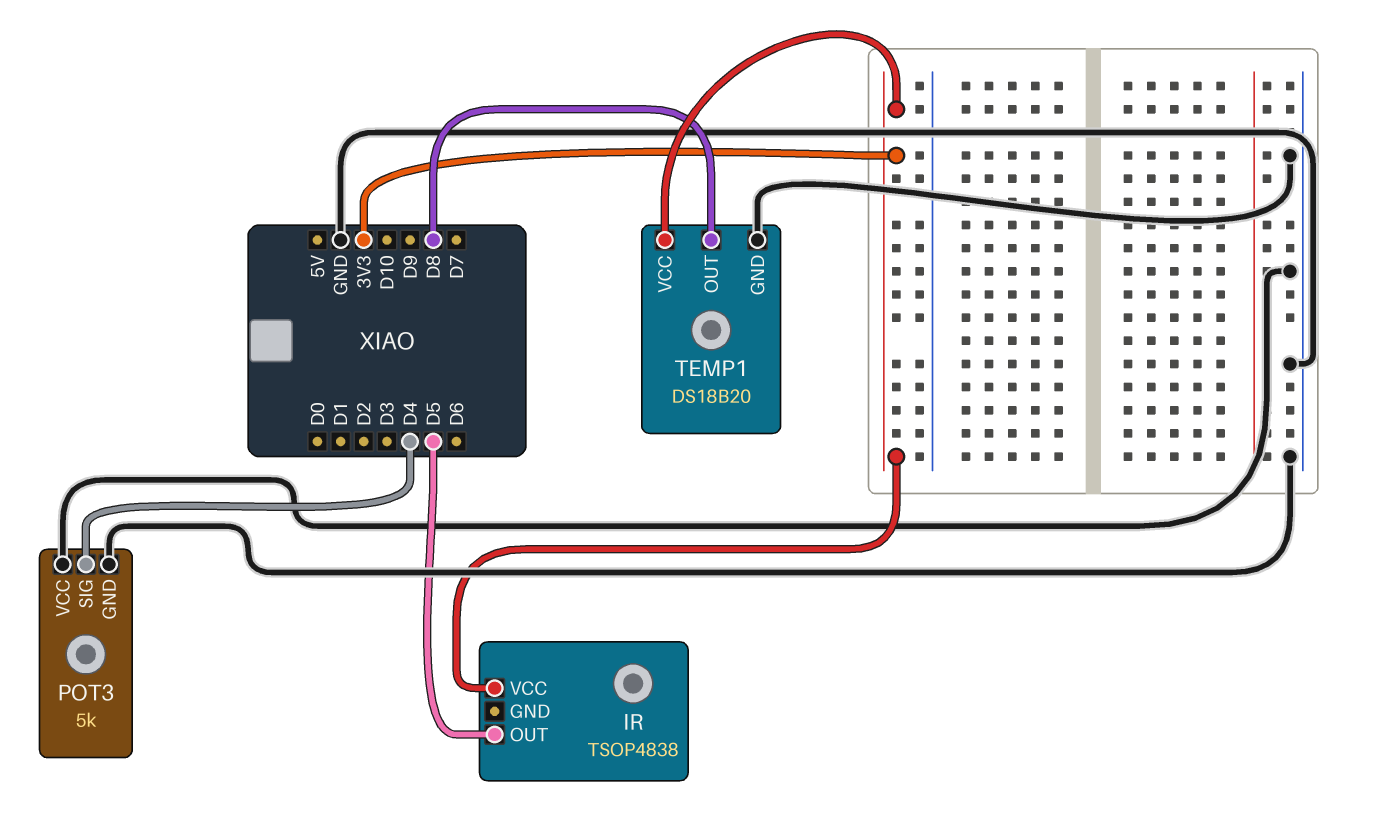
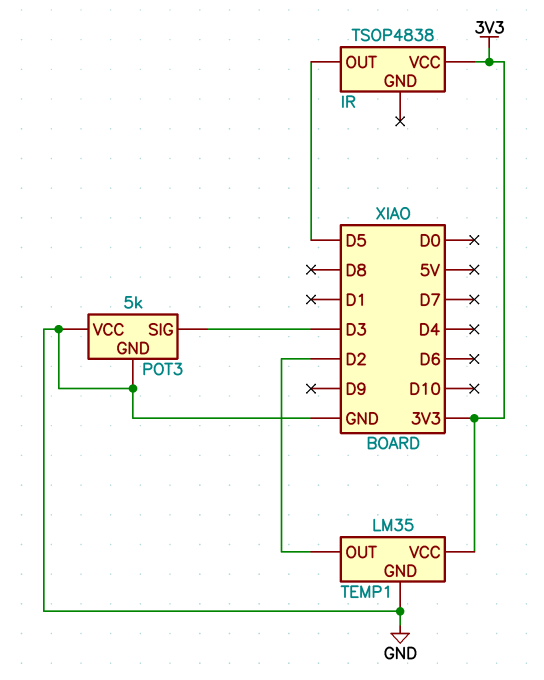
POT3 pin SIG: D4 -> D3
TEMP1: DS18B20 -> LM35
TEMP1 pin OUT: D8 -> D2

